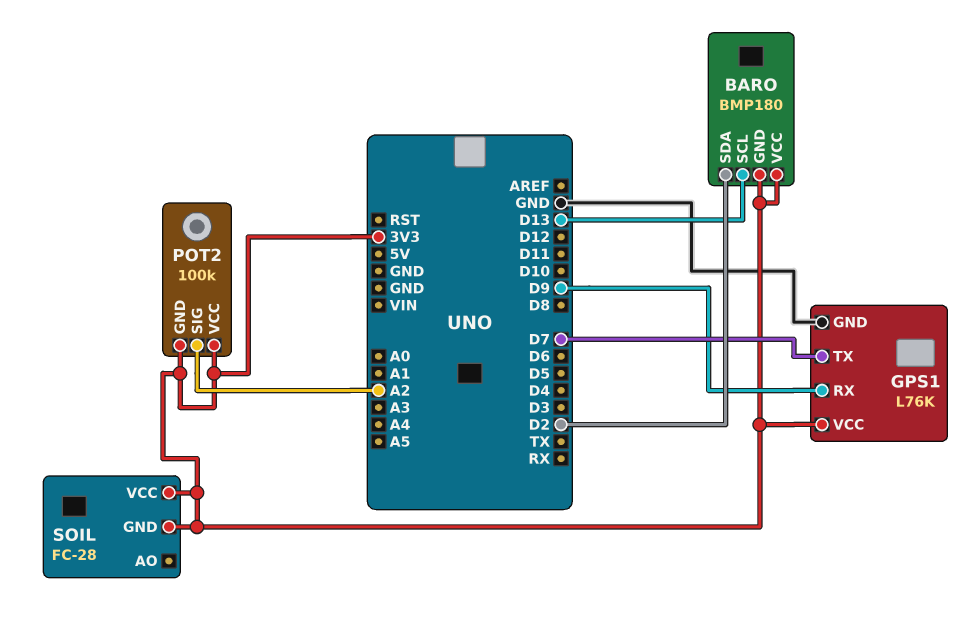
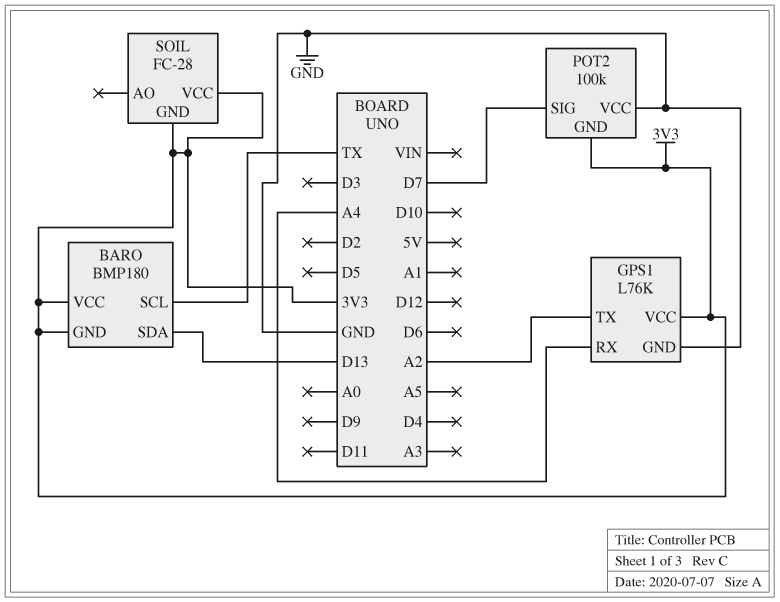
BARO pin SCL: D13 -> TX
BARO pin SDA: D2 -> D13
GPS1 pin RX: D9 -> A4
GPS1 pin TX: D7 -> A2
POT2 pin SIG: A2 -> D7
POT2 pin VCC: 3V3 -> GND

